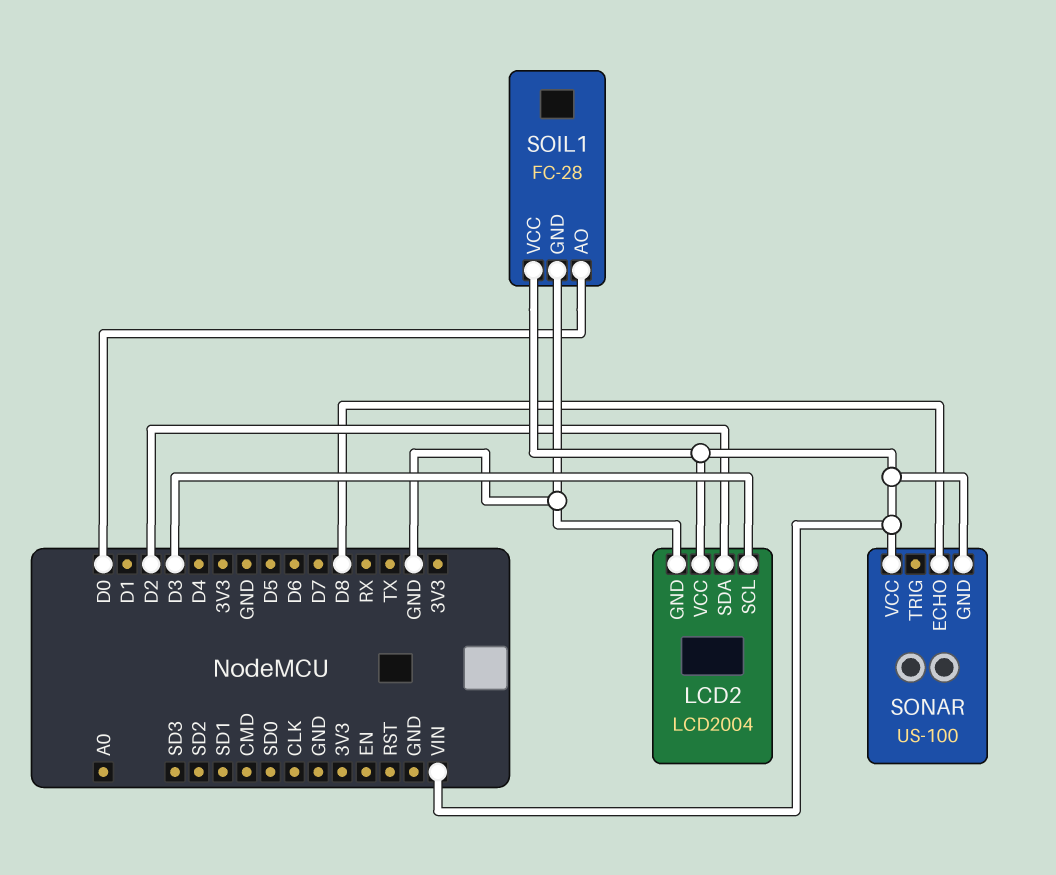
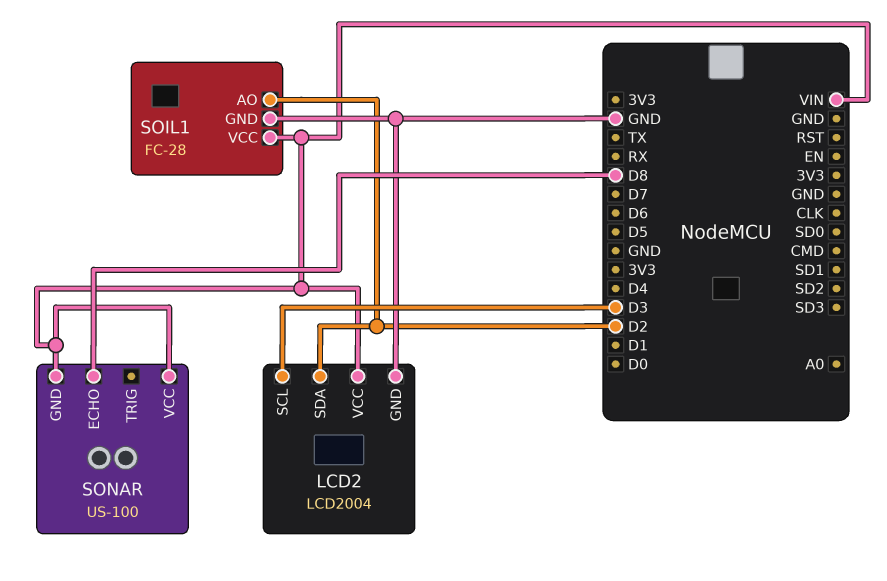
SOIL1 pin AO: D0 -> D2

